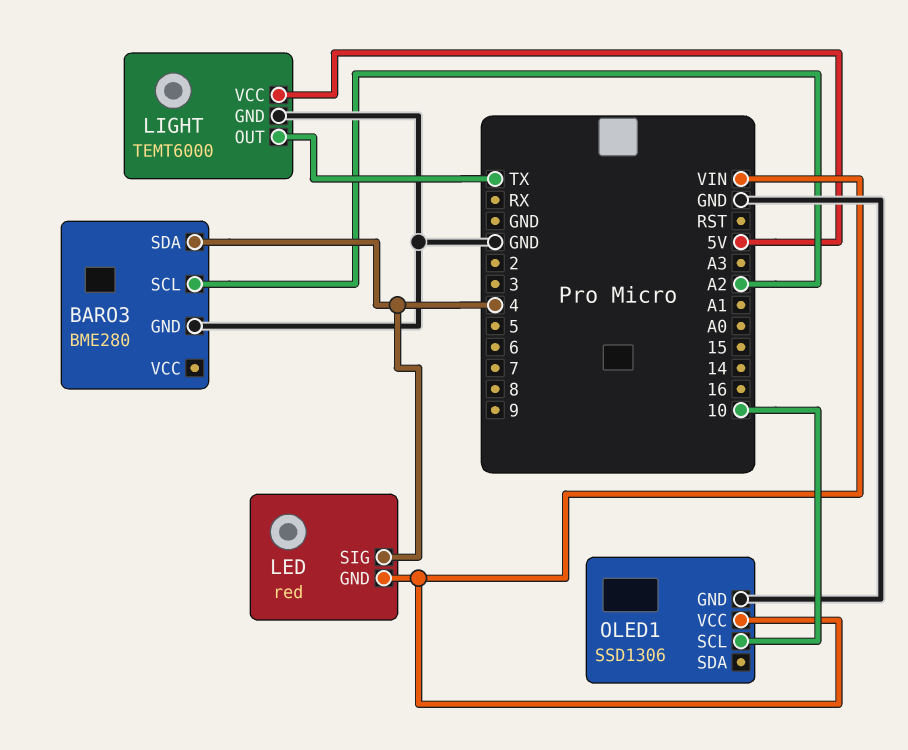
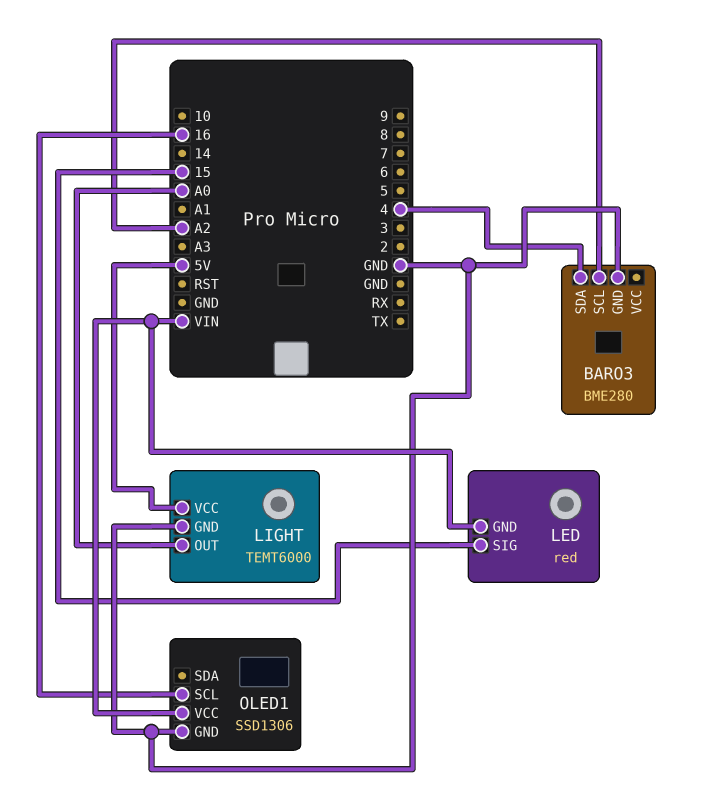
LED pin SIG: 4 -> 15
LIGHT pin OUT: TX -> A0
OLED1 pin SCL: 10 -> 16

